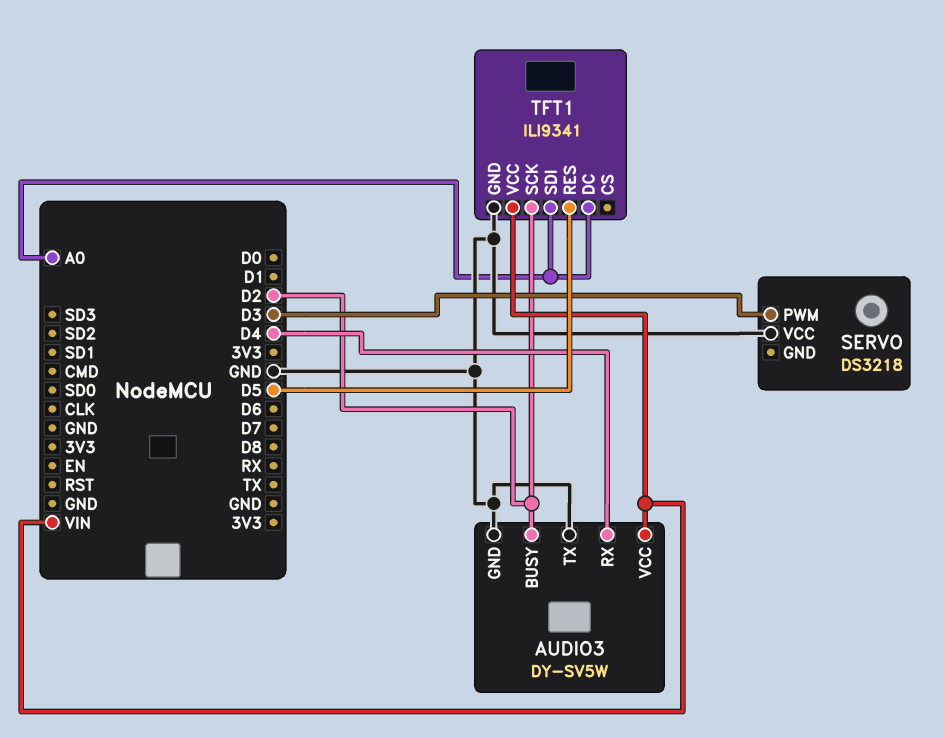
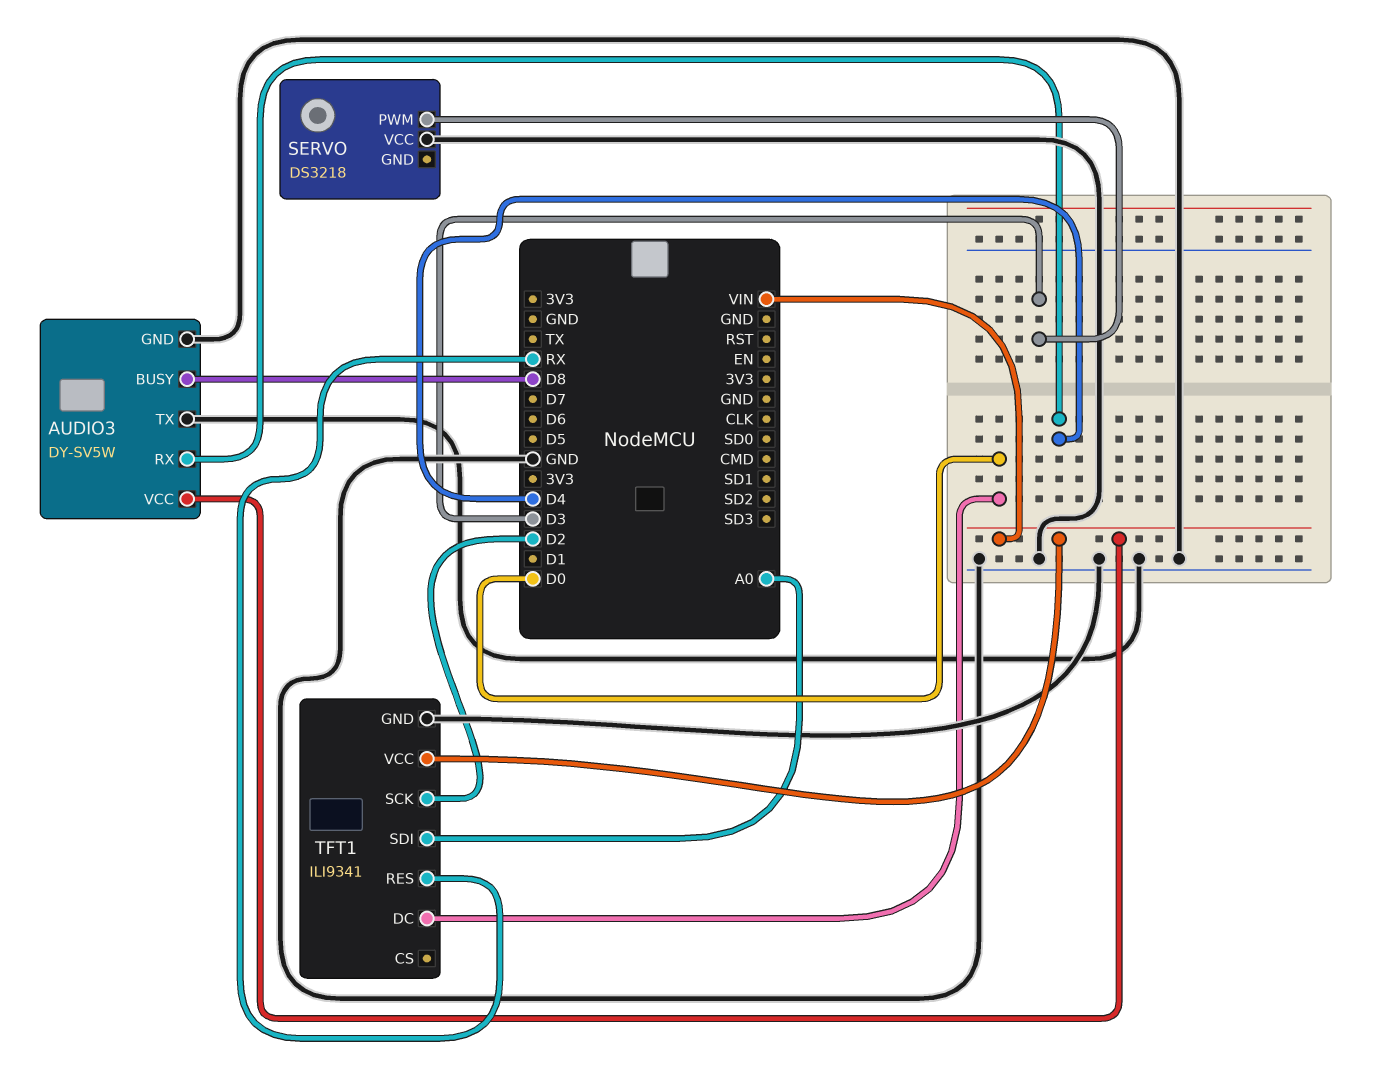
AUDIO3 pin BUSY: D2 -> D8
TFT1 pin DC: A0 -> D0
TFT1 pin RES: D5 -> RX

